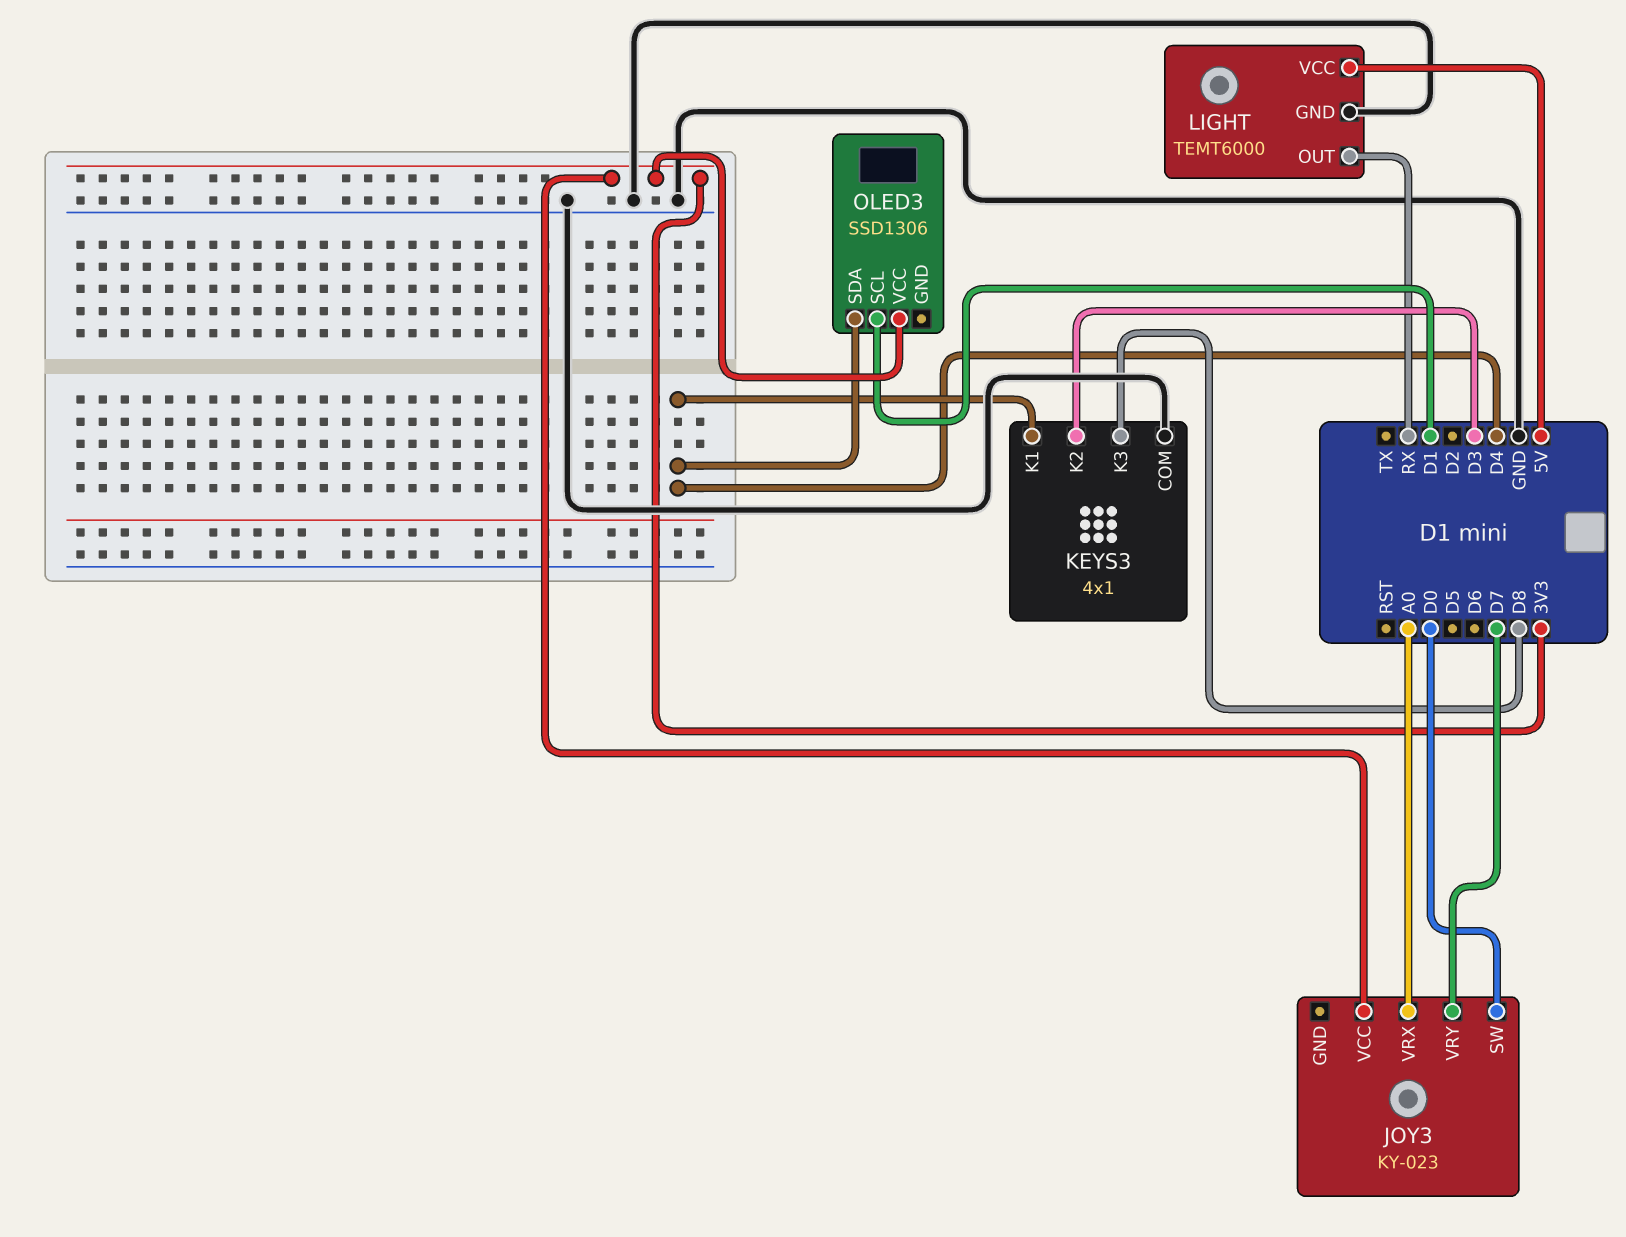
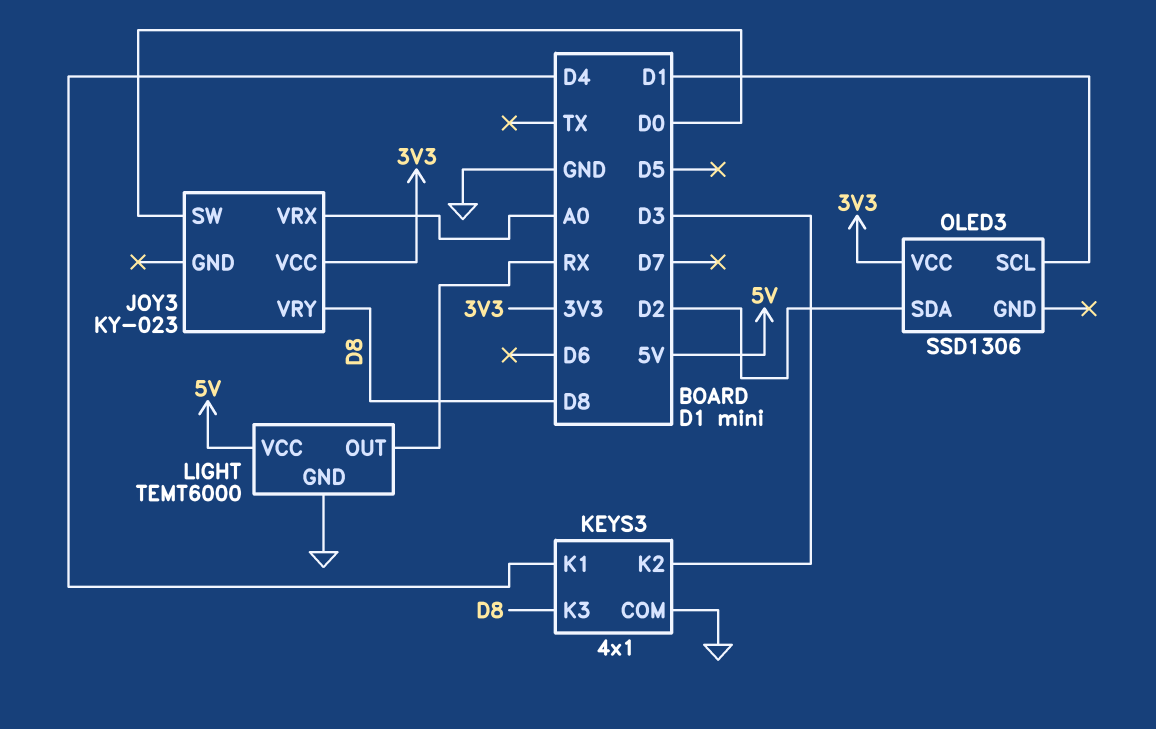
JOY3 pin VRY: D7 -> D8
OLED3 pin SDA: D4 -> D2

